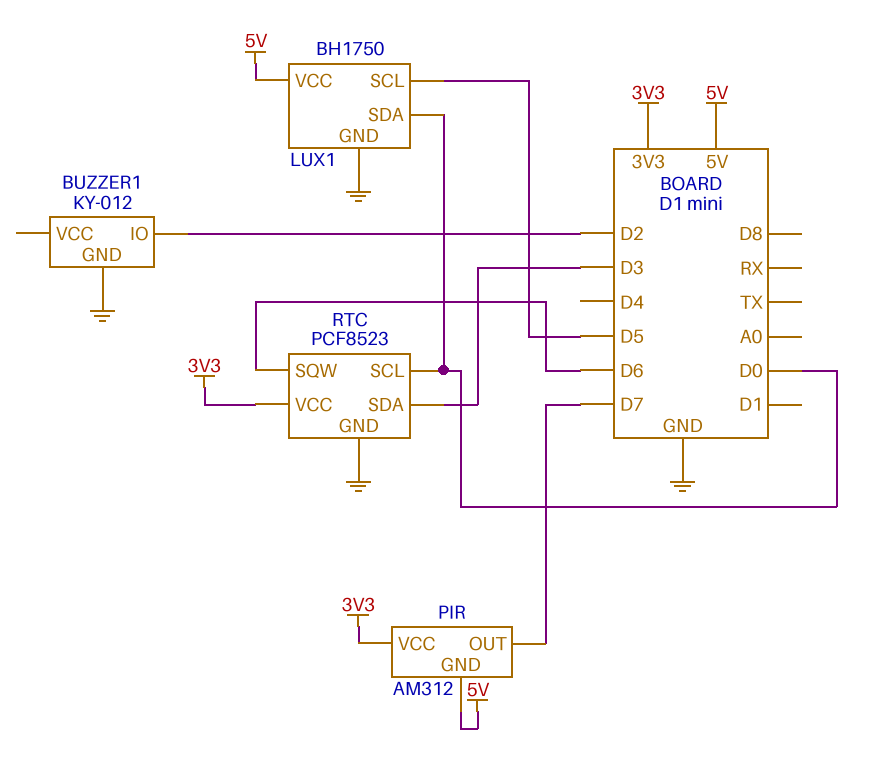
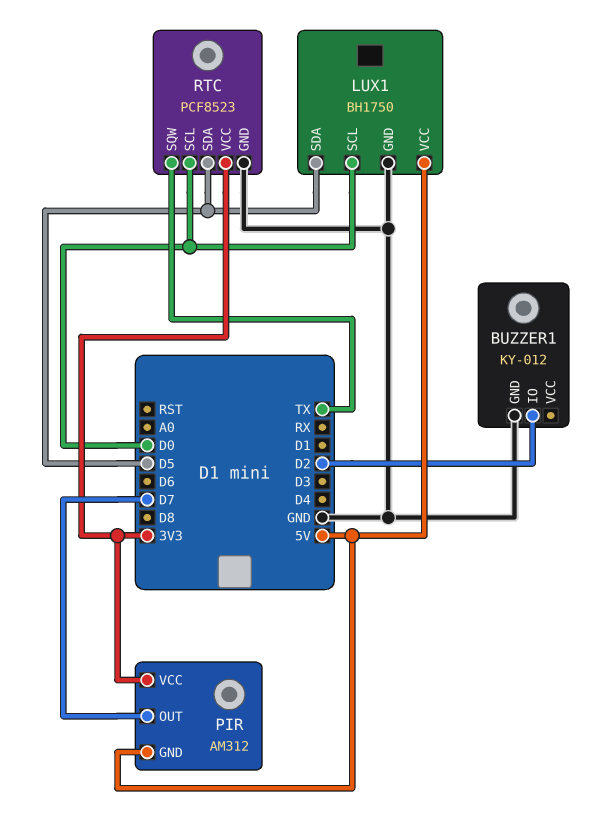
LUX1 pin SCL: D5 -> D0
LUX1 pin SDA: D0 -> D5
RTC pin SDA: D3 -> D5
RTC pin SQW: D6 -> TX

